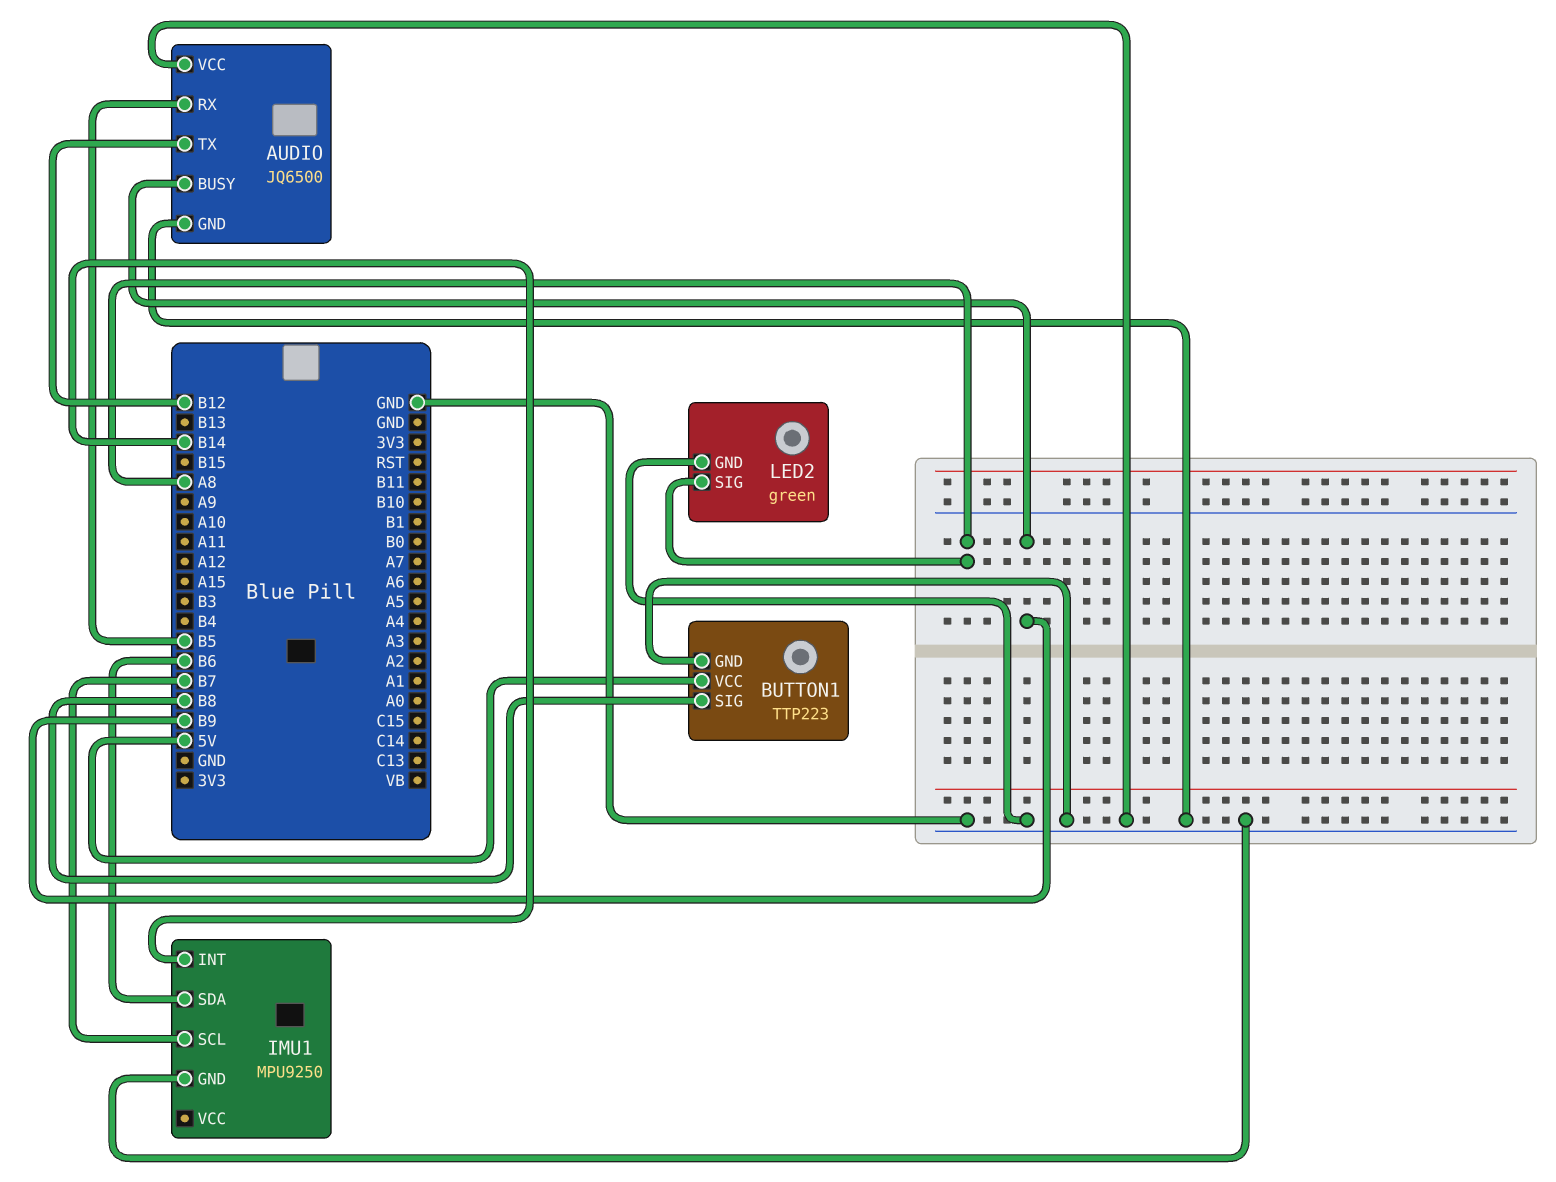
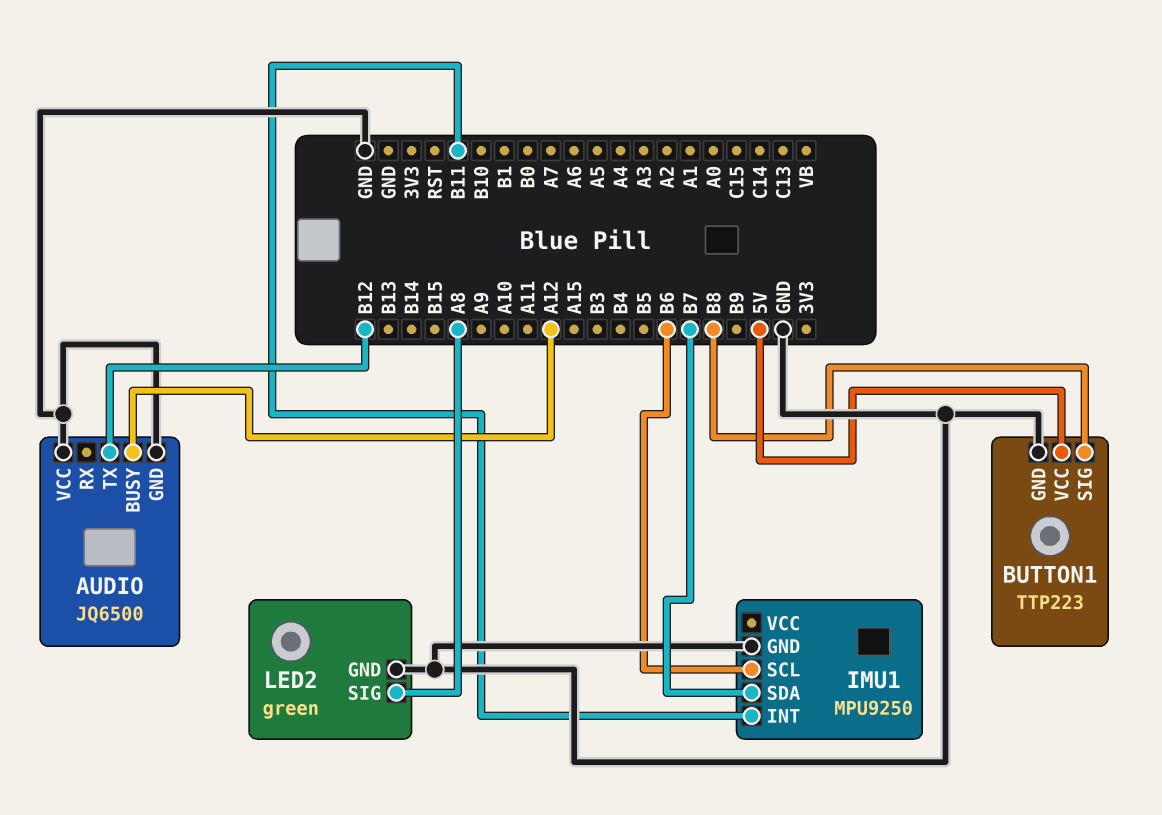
AUDIO pin BUSY: B9 -> A12
AUDIO pin RX: B5 -> none
IMU1 pin INT: B14 -> B11
IMU1 pin SCL: B7 -> B6
IMU1 pin SDA: B6 -> B7

